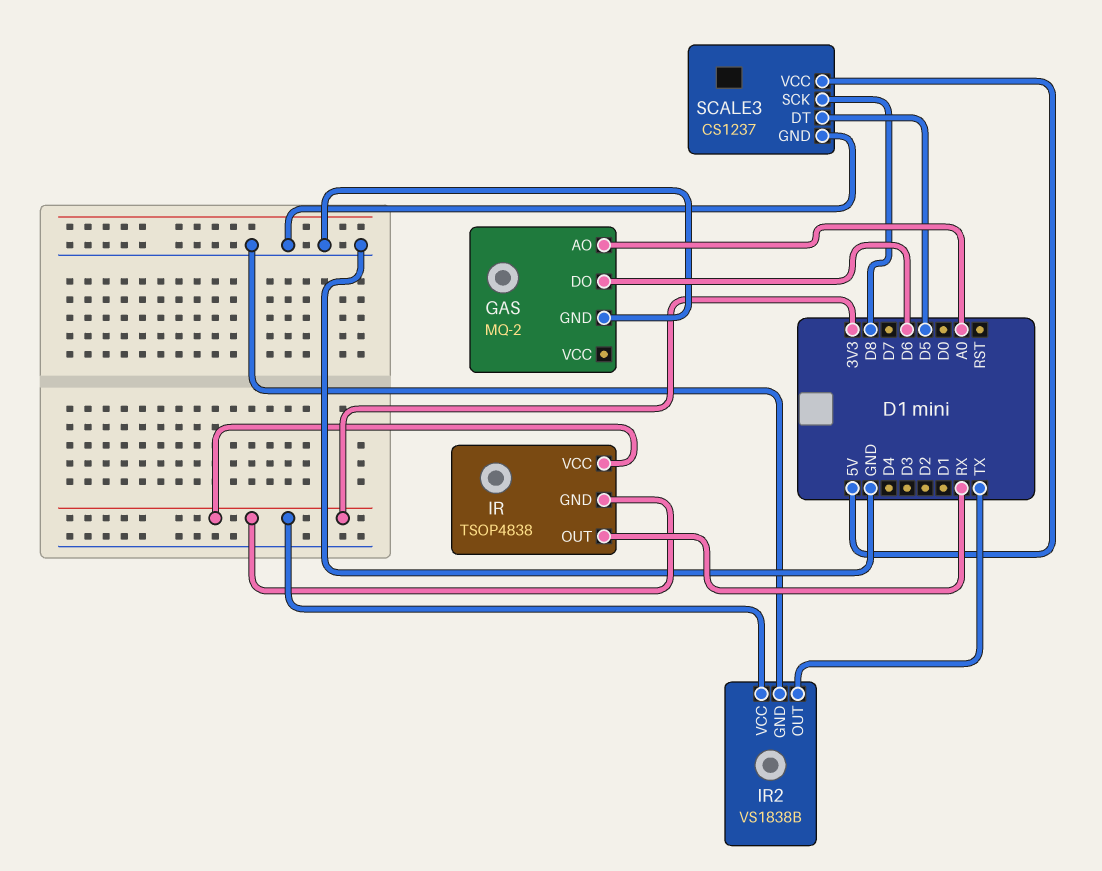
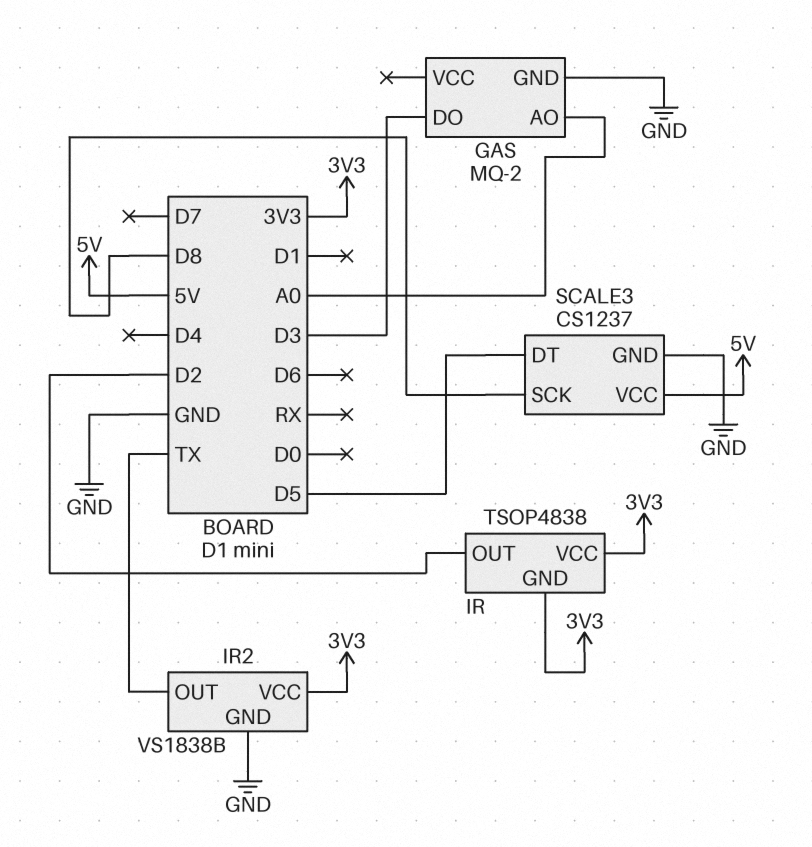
GAS pin DO: D6 -> D3
IR pin OUT: RX -> D2

